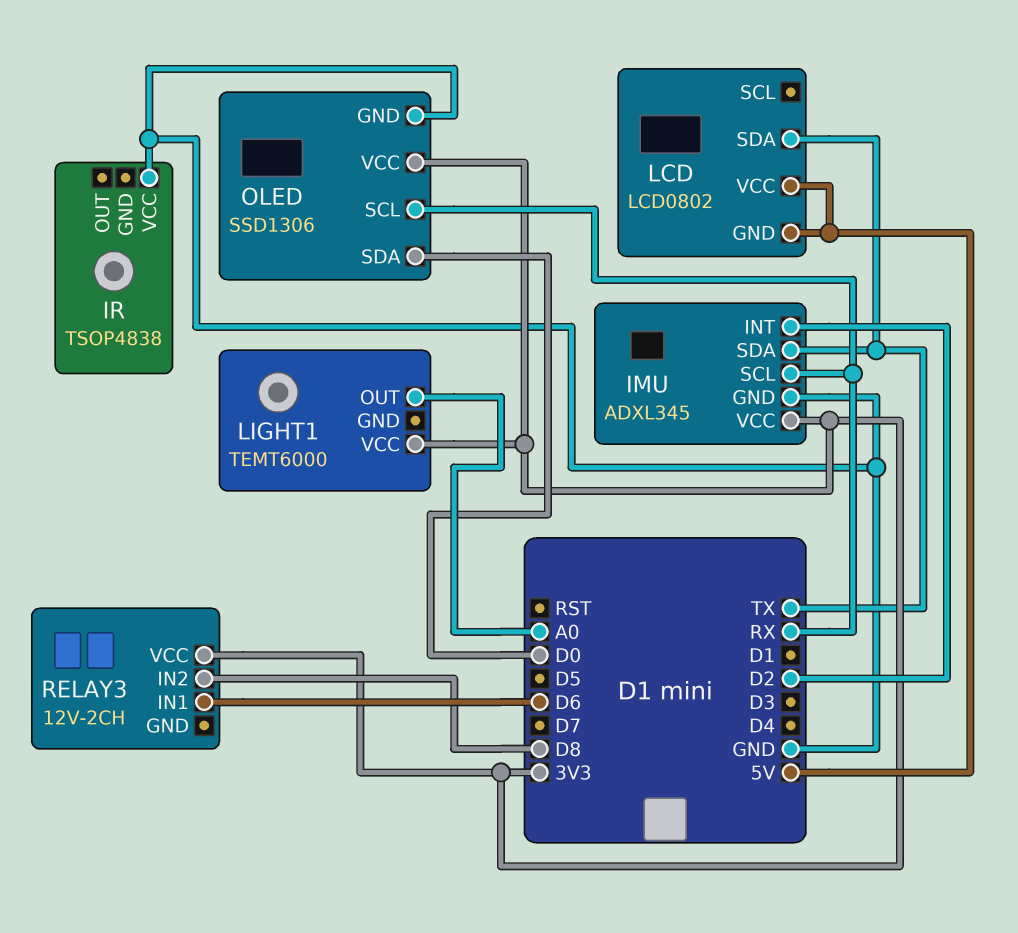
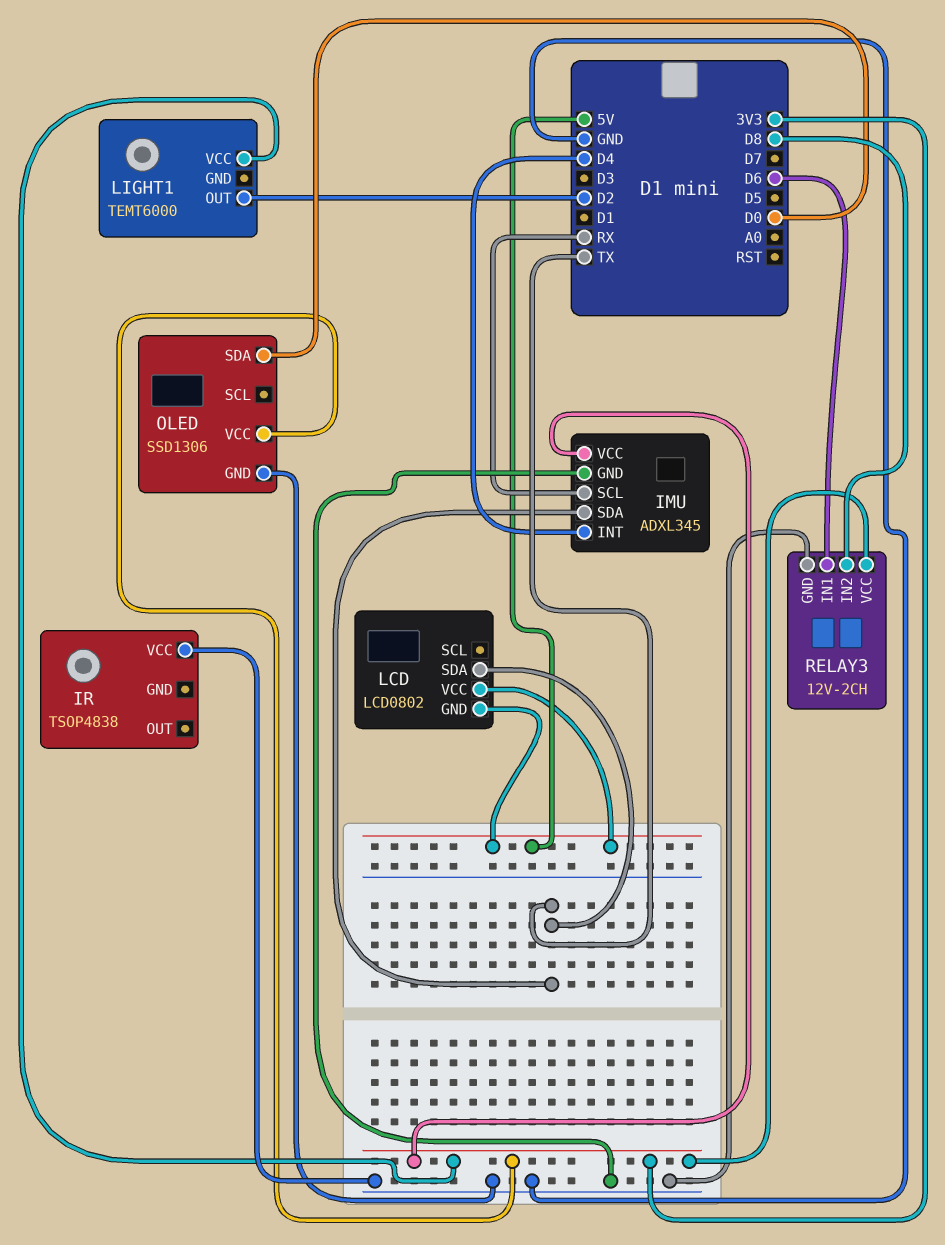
IMU pin INT: D2 -> D4
LIGHT1 pin OUT: A0 -> D2
OLED pin SCL: RX -> none
RELAY3 pin GND: none -> GND

